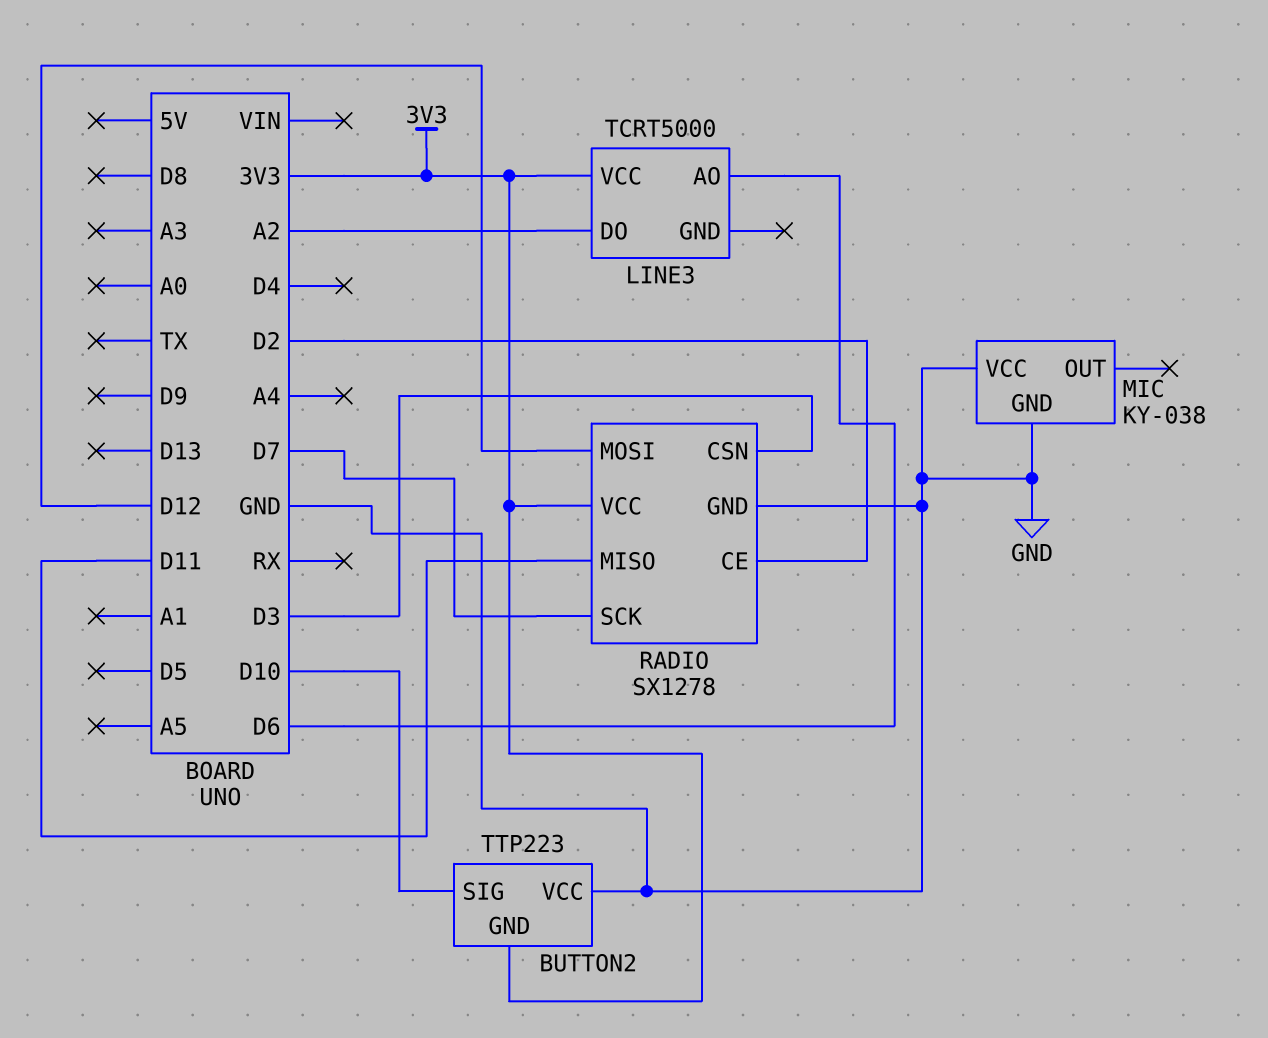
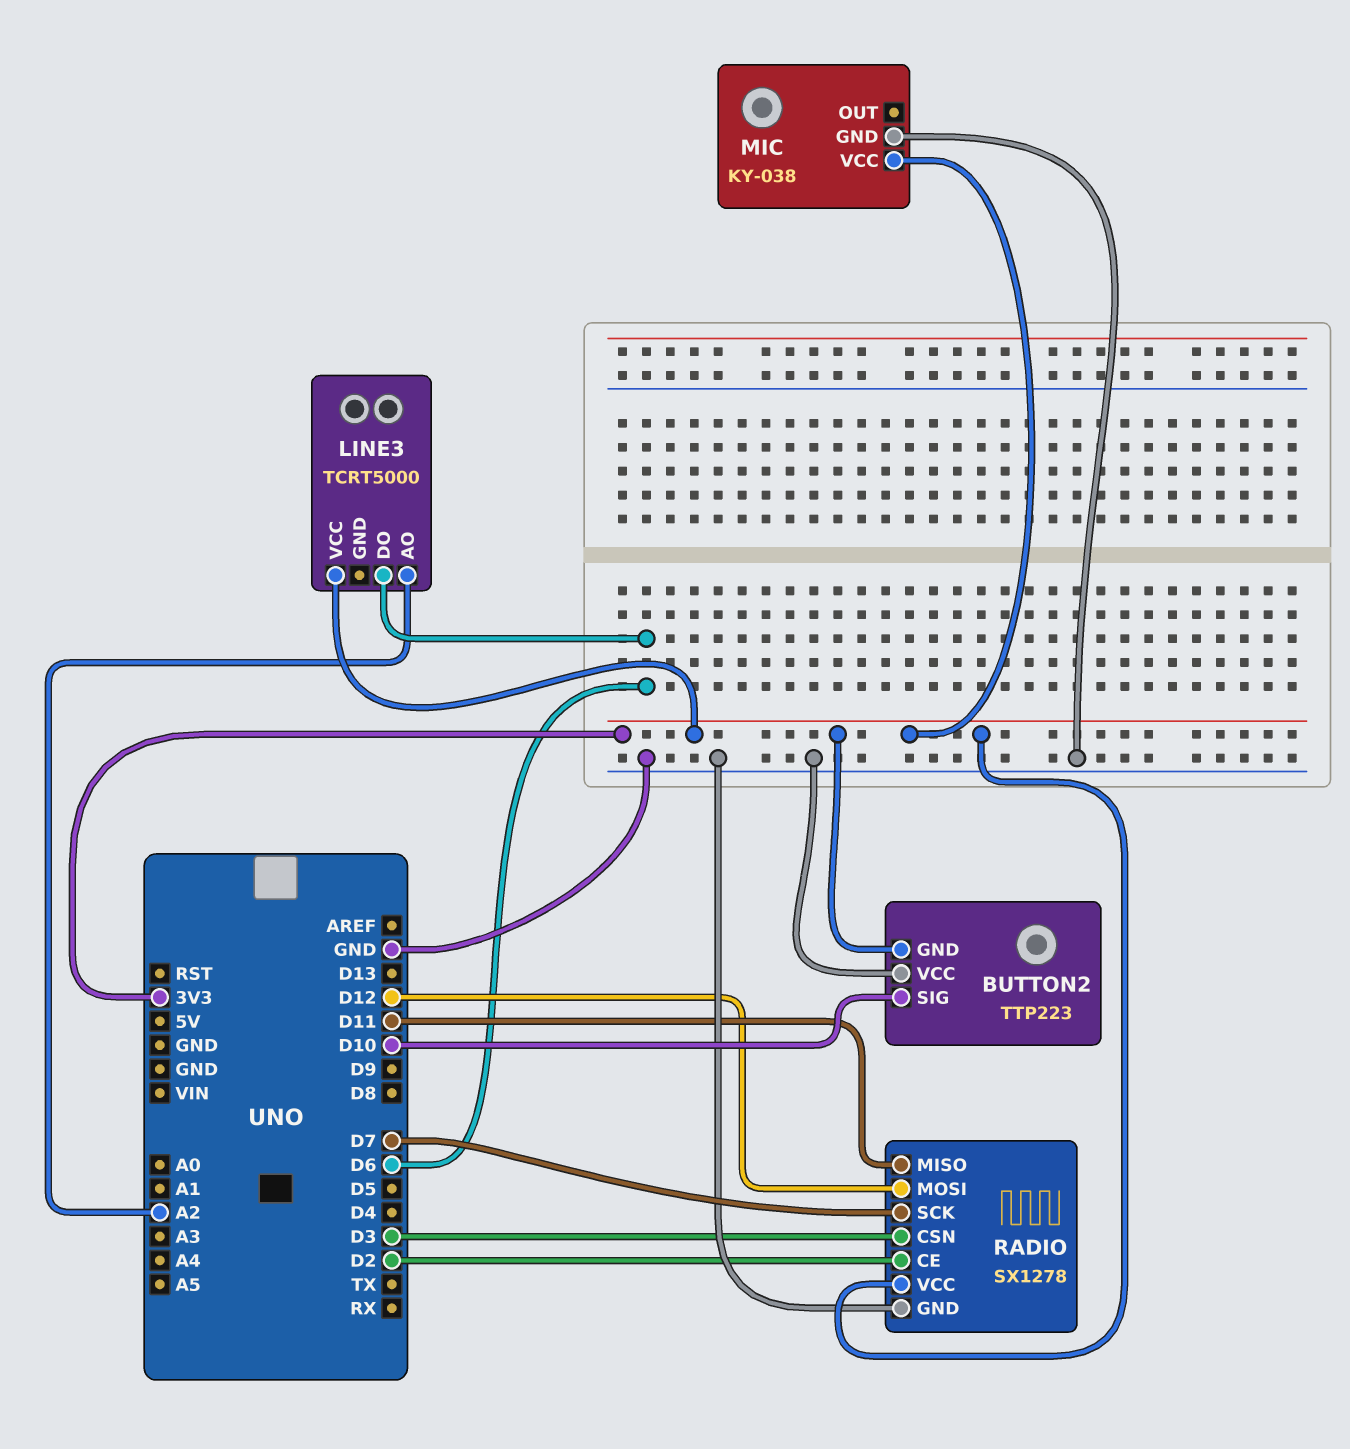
LINE3 pin AO: D6 -> A2
LINE3 pin DO: A2 -> D6
MIC pin VCC: GND -> 3V3

